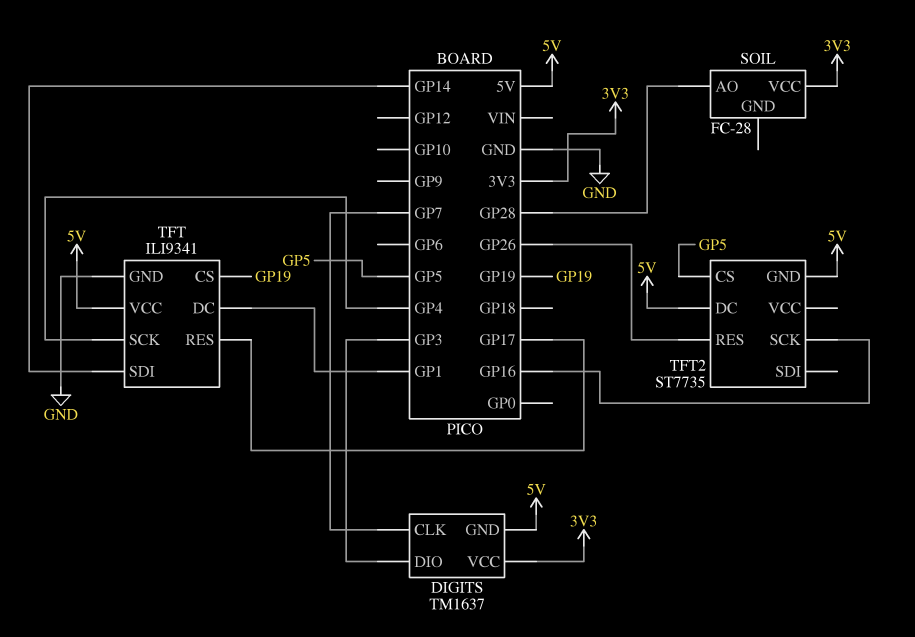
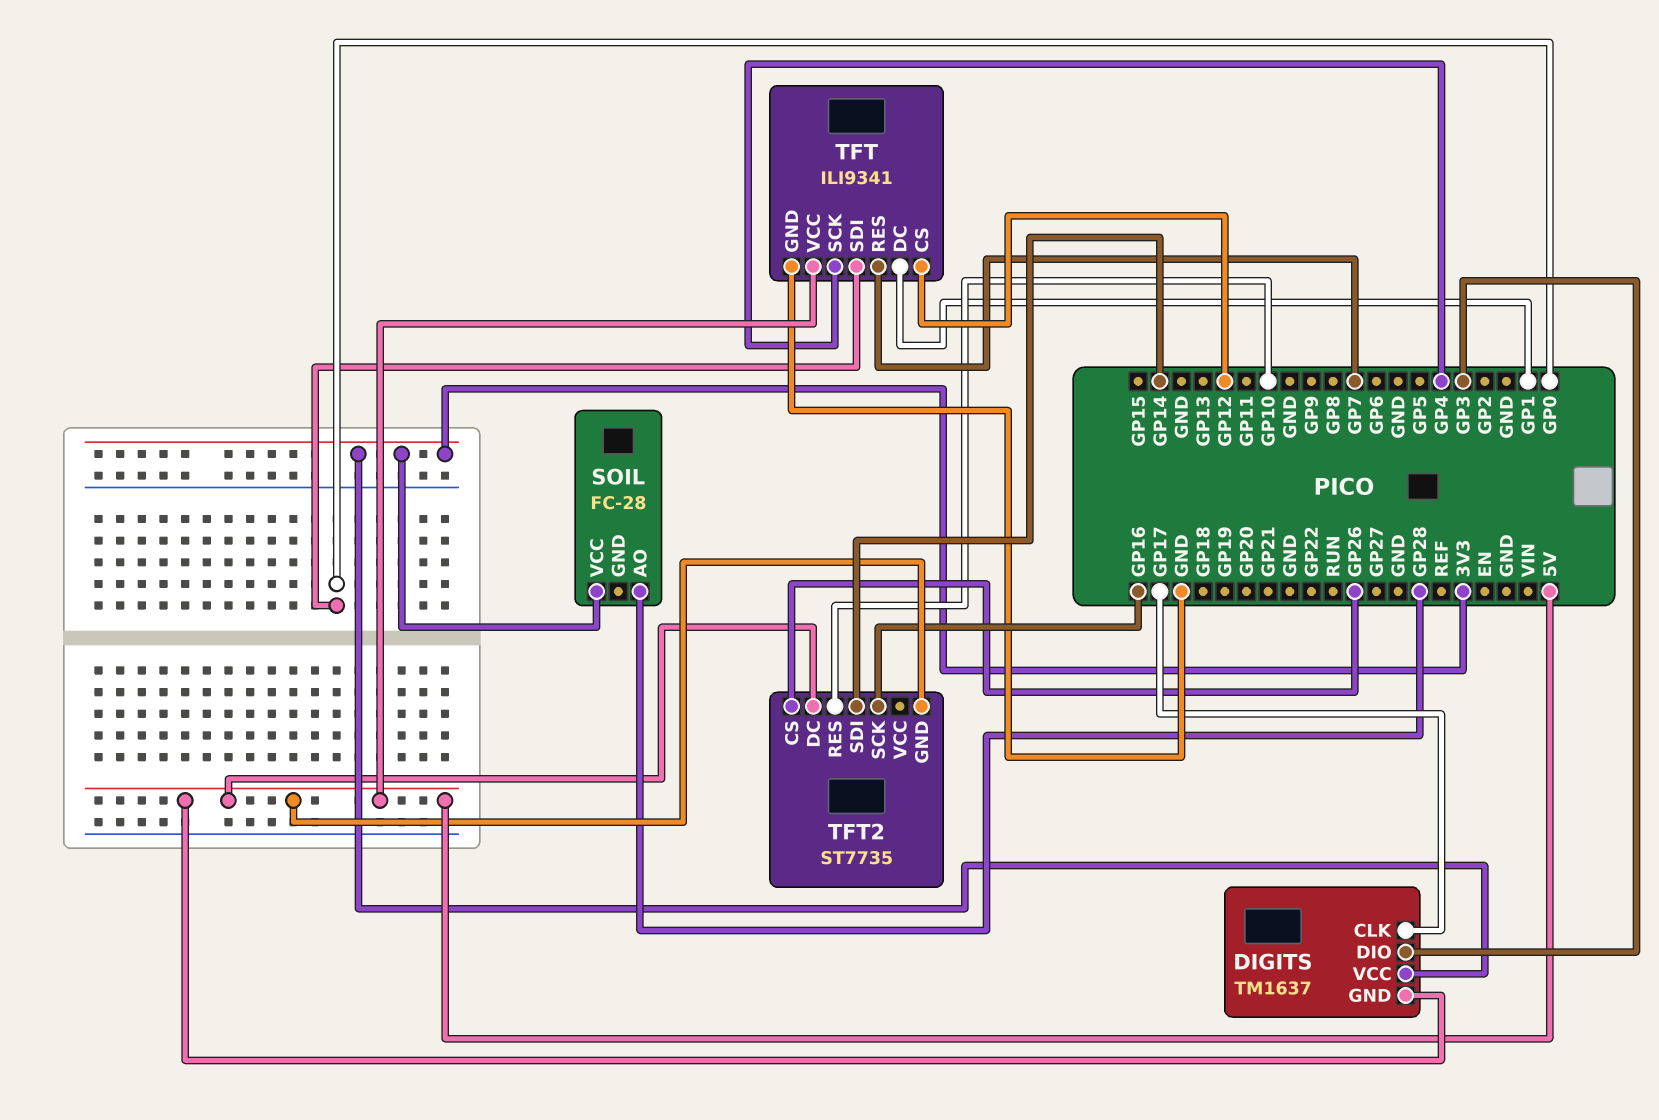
DIGITS pin CLK: GP7 -> GP17
TFT pin CS: GP19 -> GP12
TFT pin RES: GP17 -> GP7
TFT pin SDI: GP14 -> GP0
TFT2 pin CS: GP5 -> GP26
TFT2 pin RES: GP26 -> GP10
TFT2 pin SDI: none -> GP14

